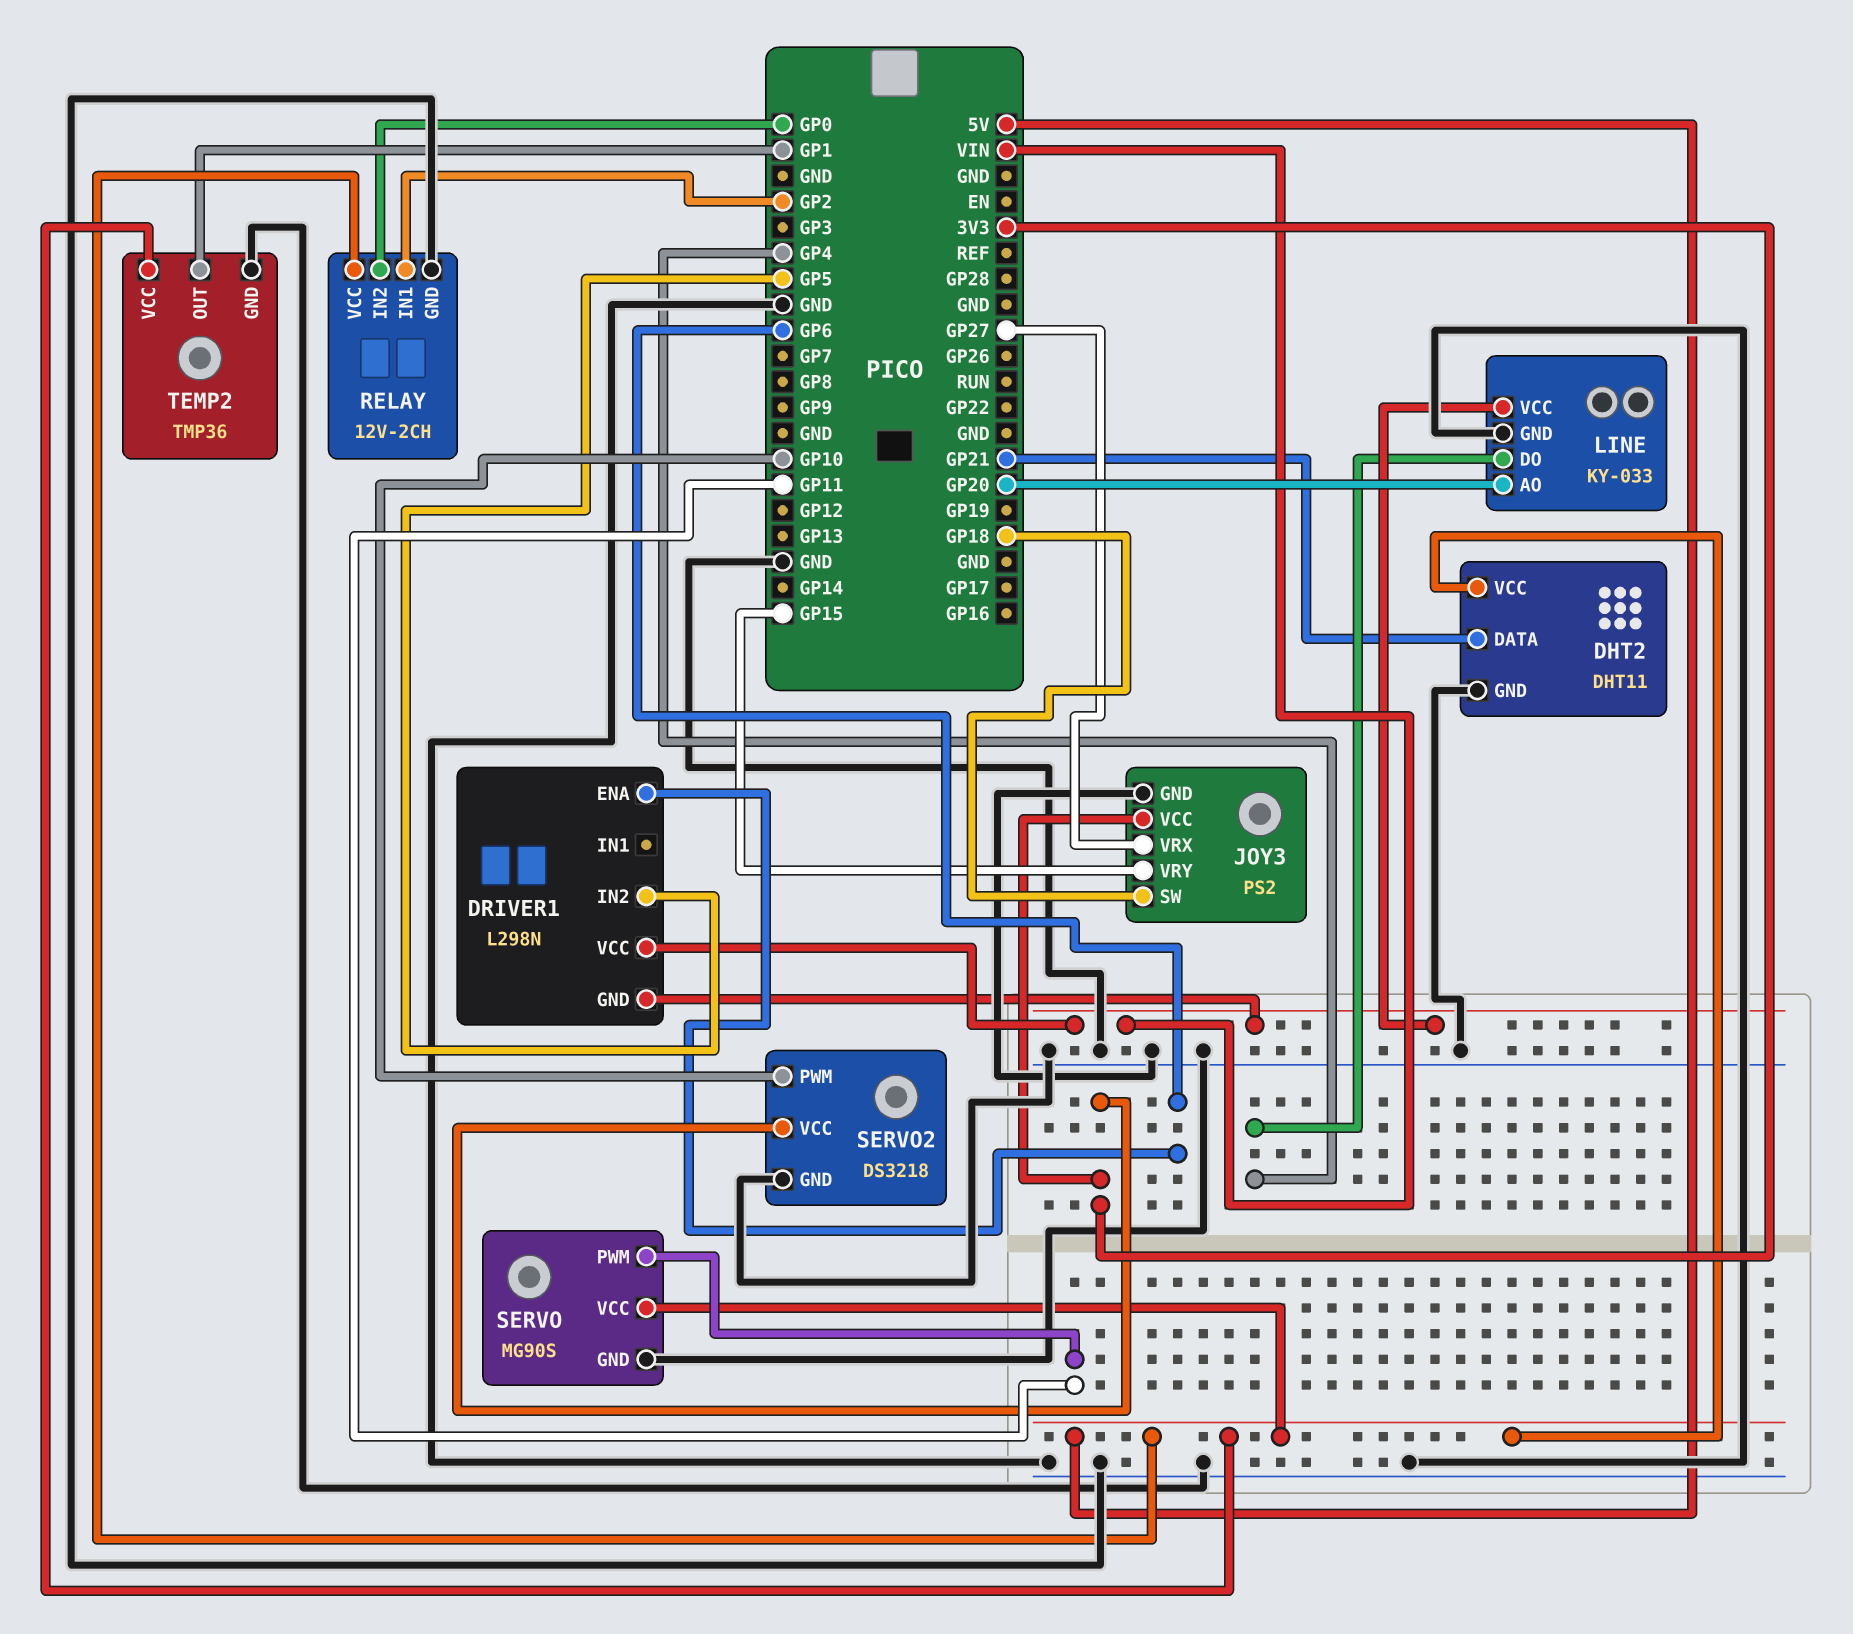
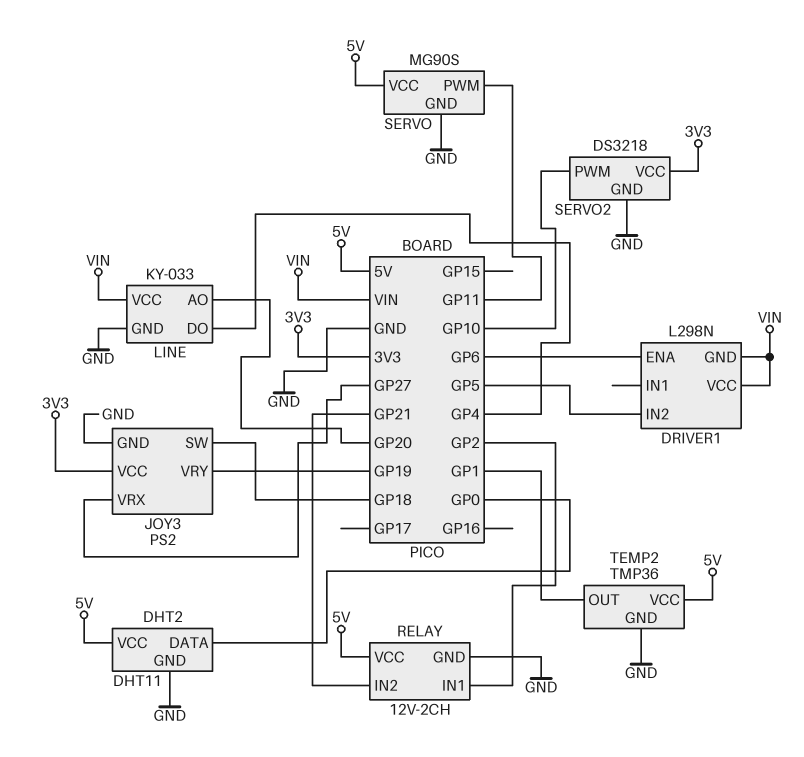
DHT2 pin DATA: GP21 -> GP0
JOY3 pin VRY: GP15 -> GP19
RELAY pin IN2: GP0 -> GP21

